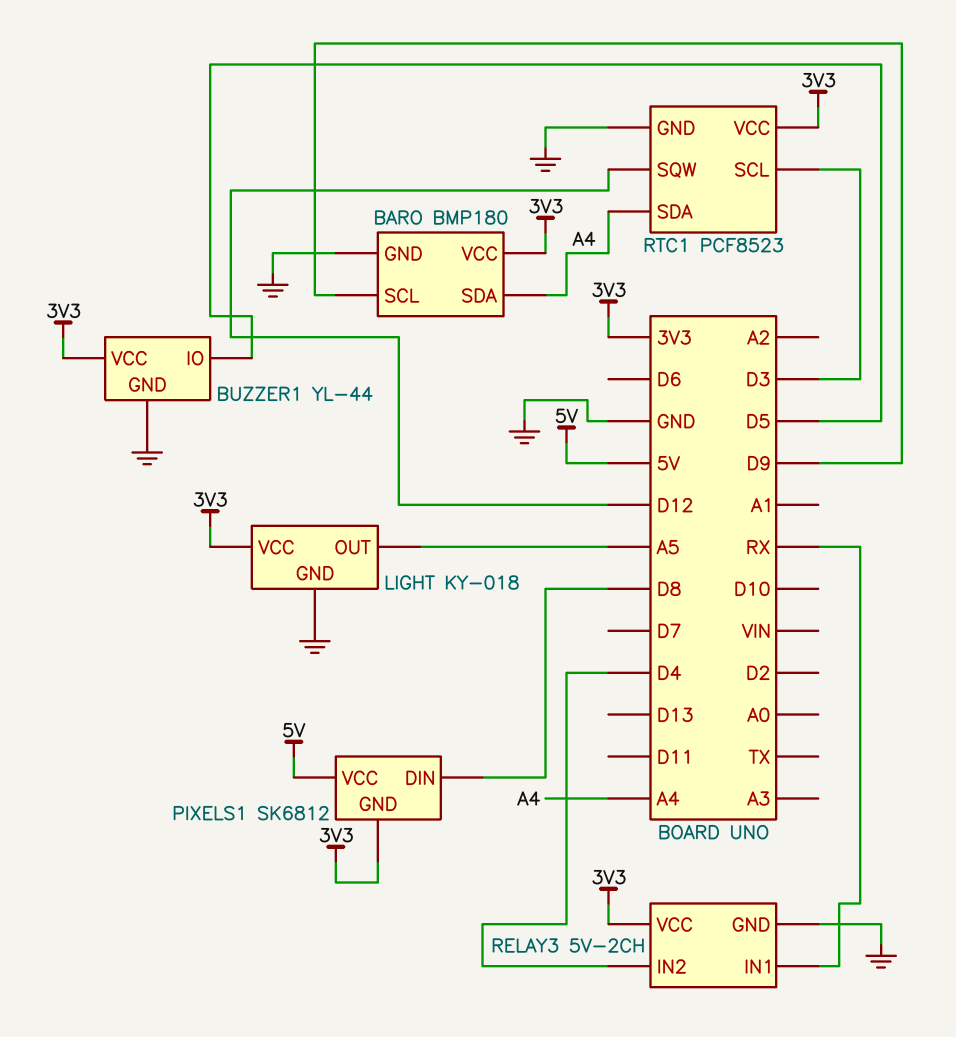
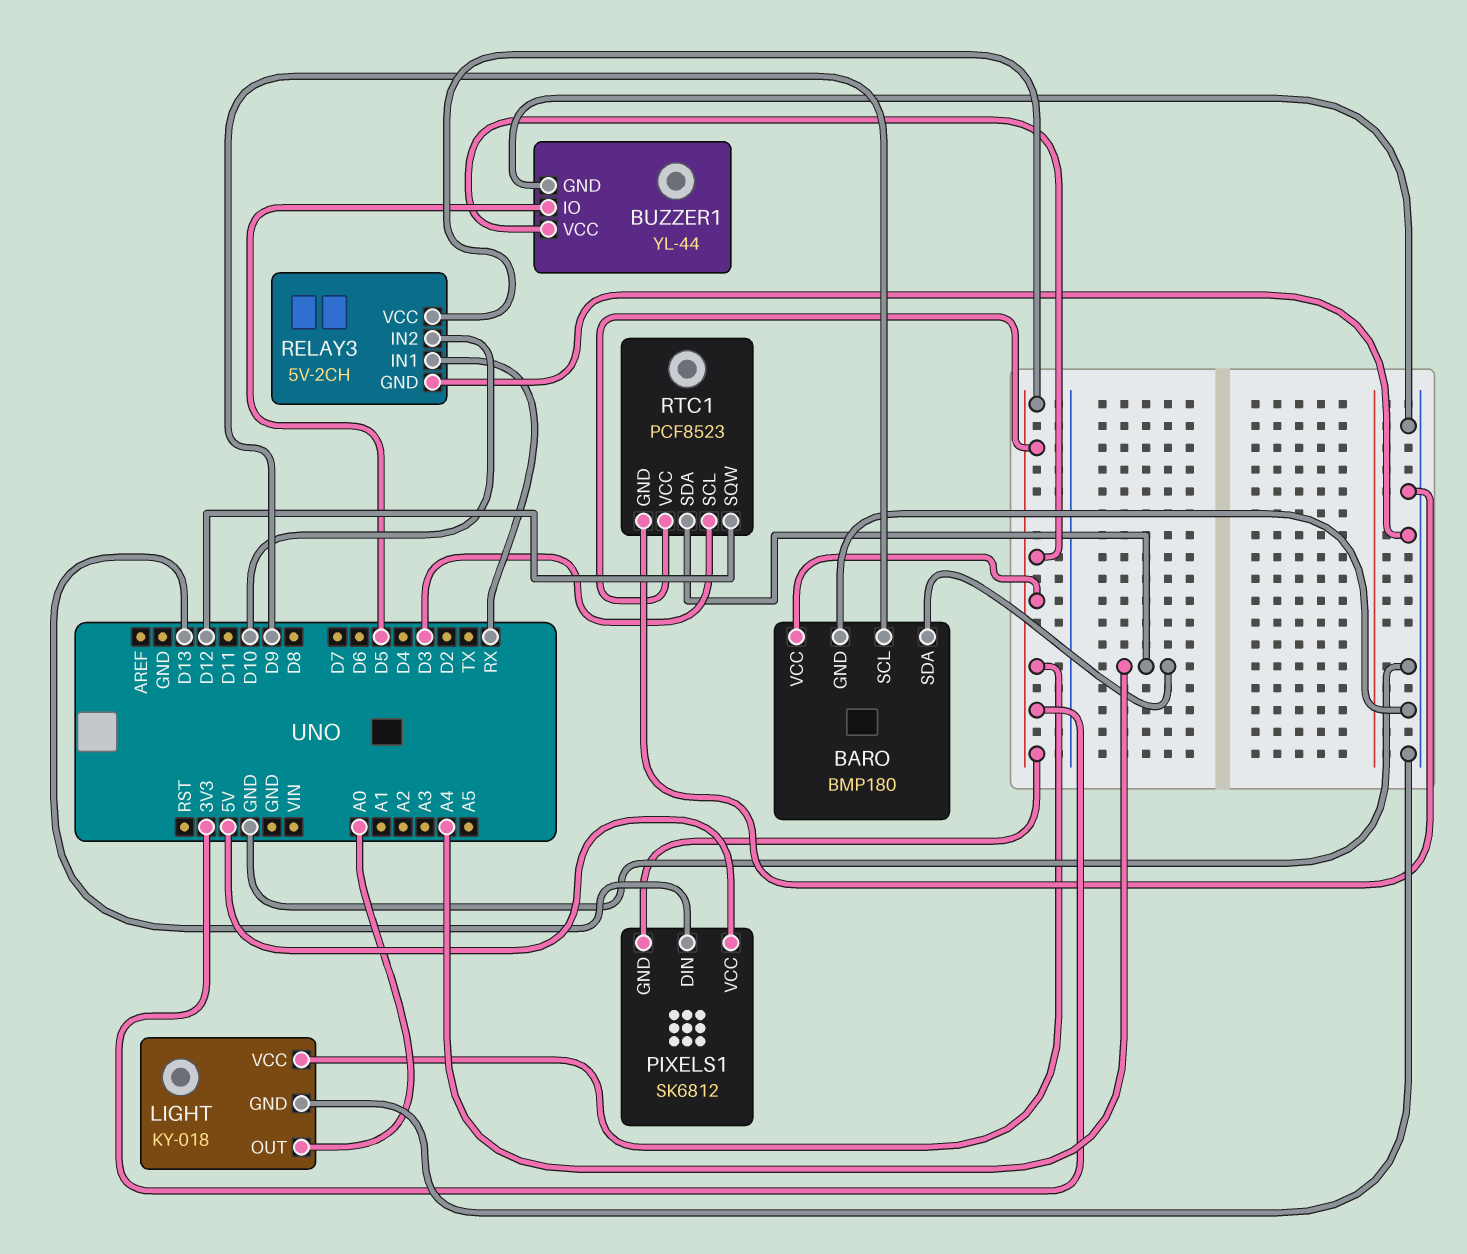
LIGHT pin OUT: A5 -> A0
PIXELS1 pin DIN: D8 -> D13
RELAY3 pin IN2: D4 -> D10

